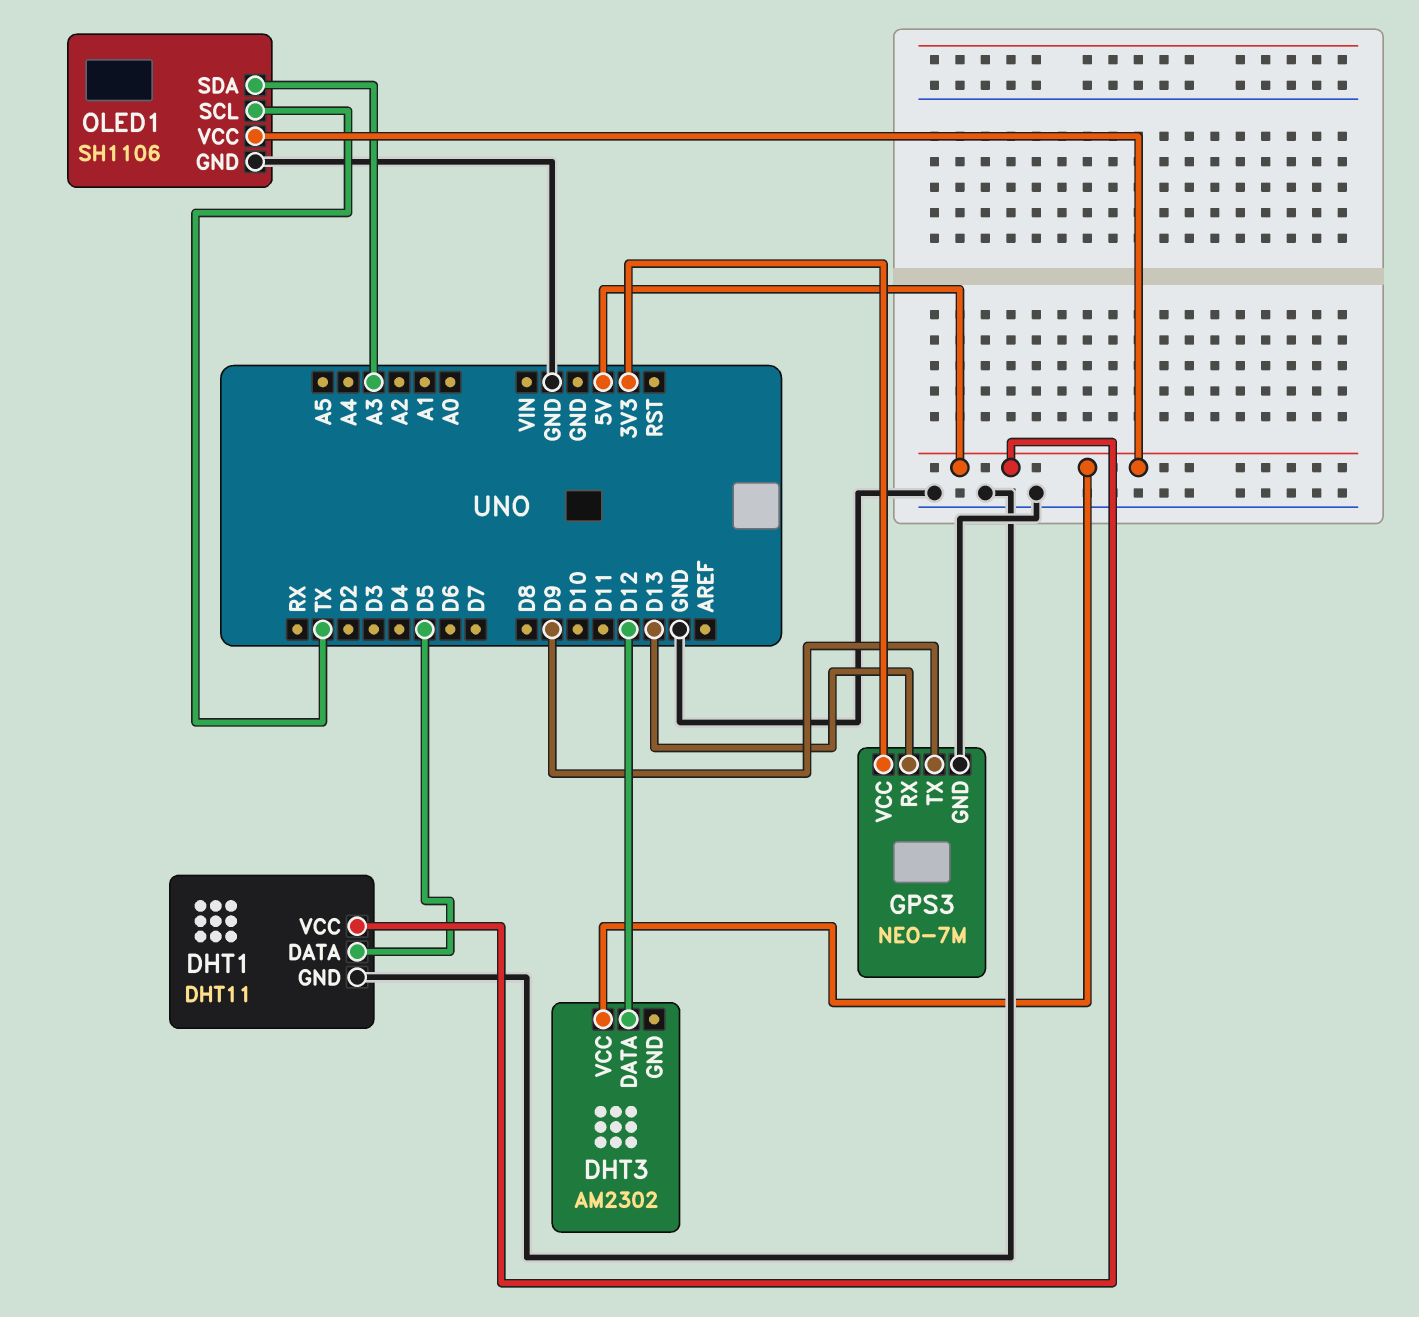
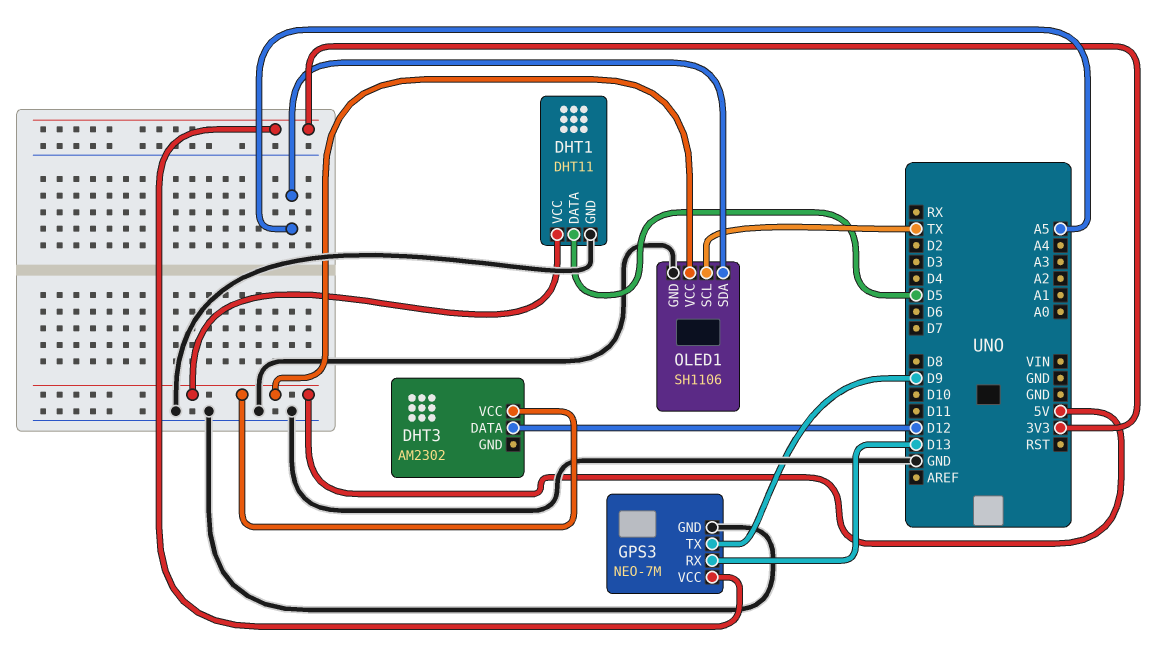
OLED1 pin SDA: A3 -> A5

